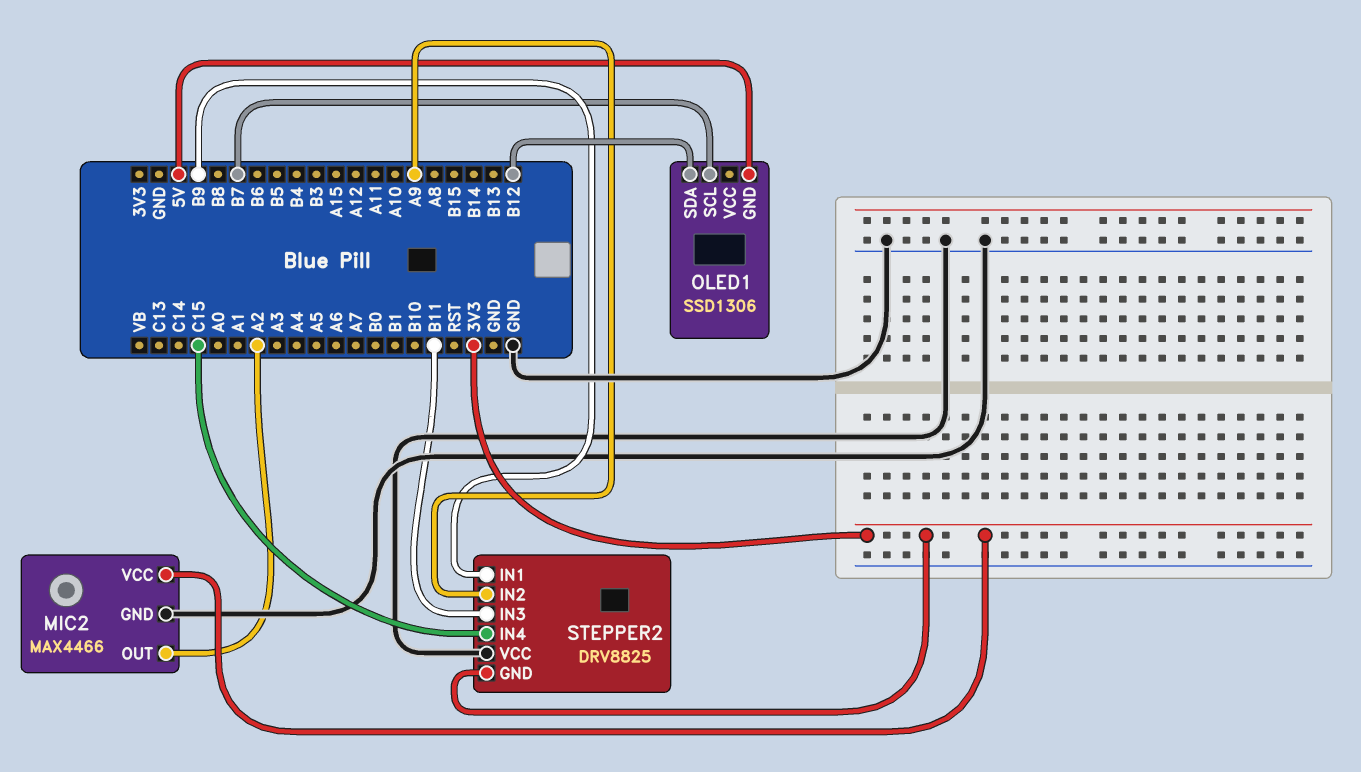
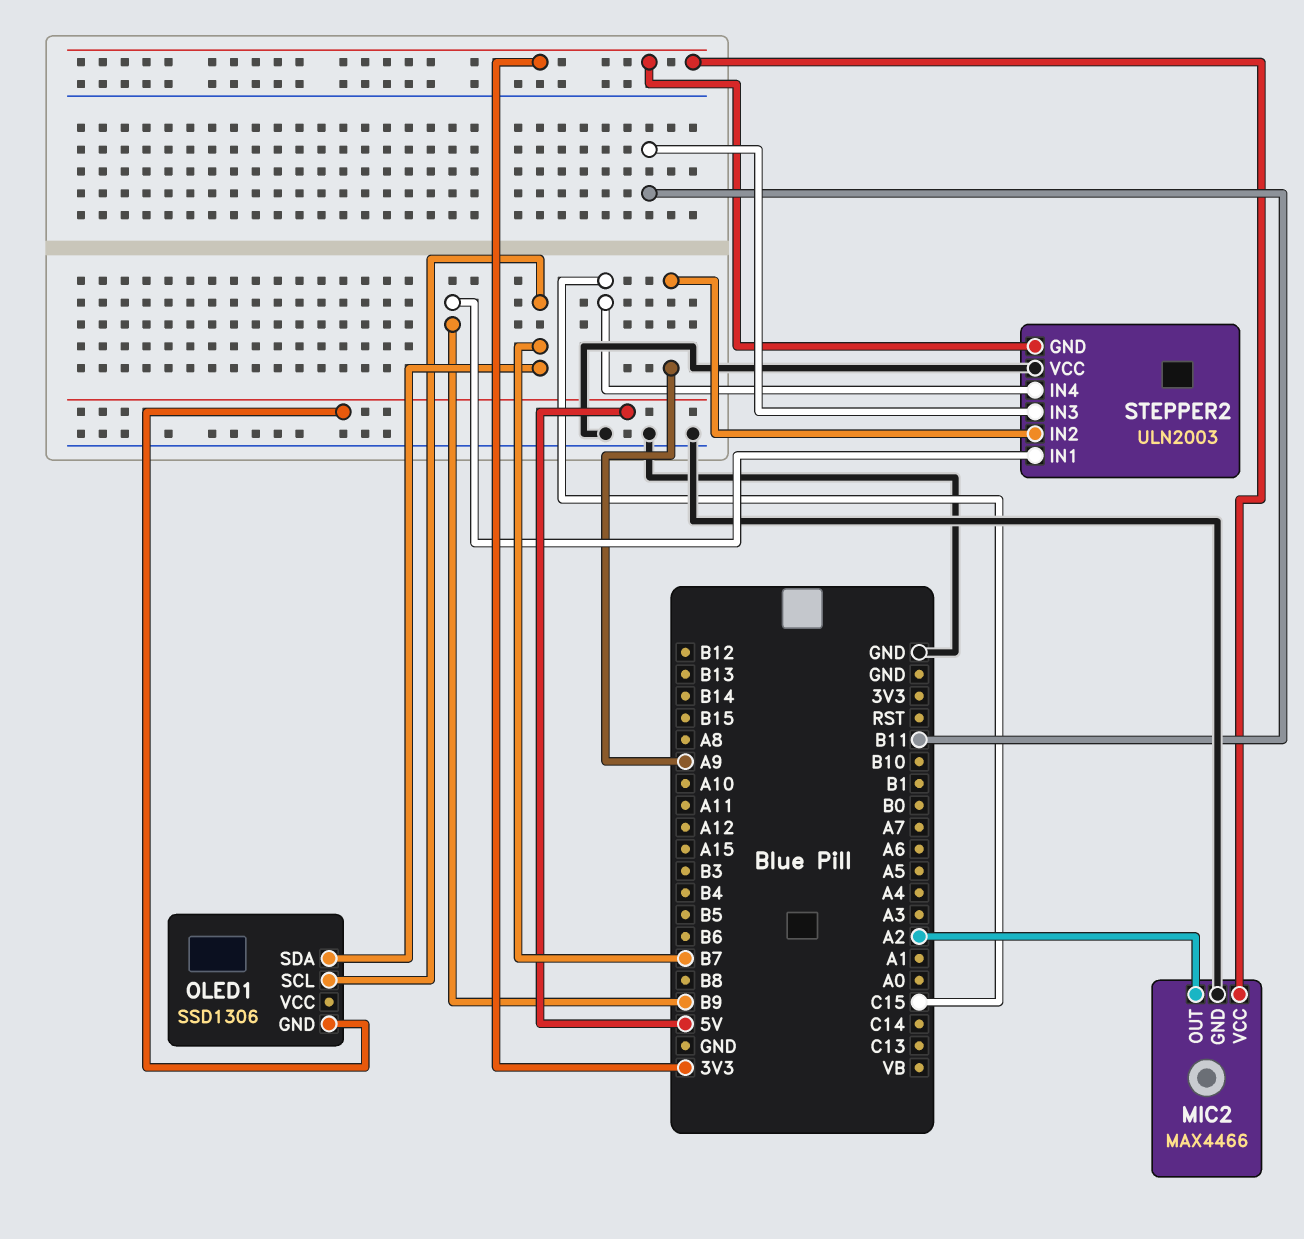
OLED1 pin SDA: B12 -> B7
STEPPER2: DRV8825 -> ULN2003

